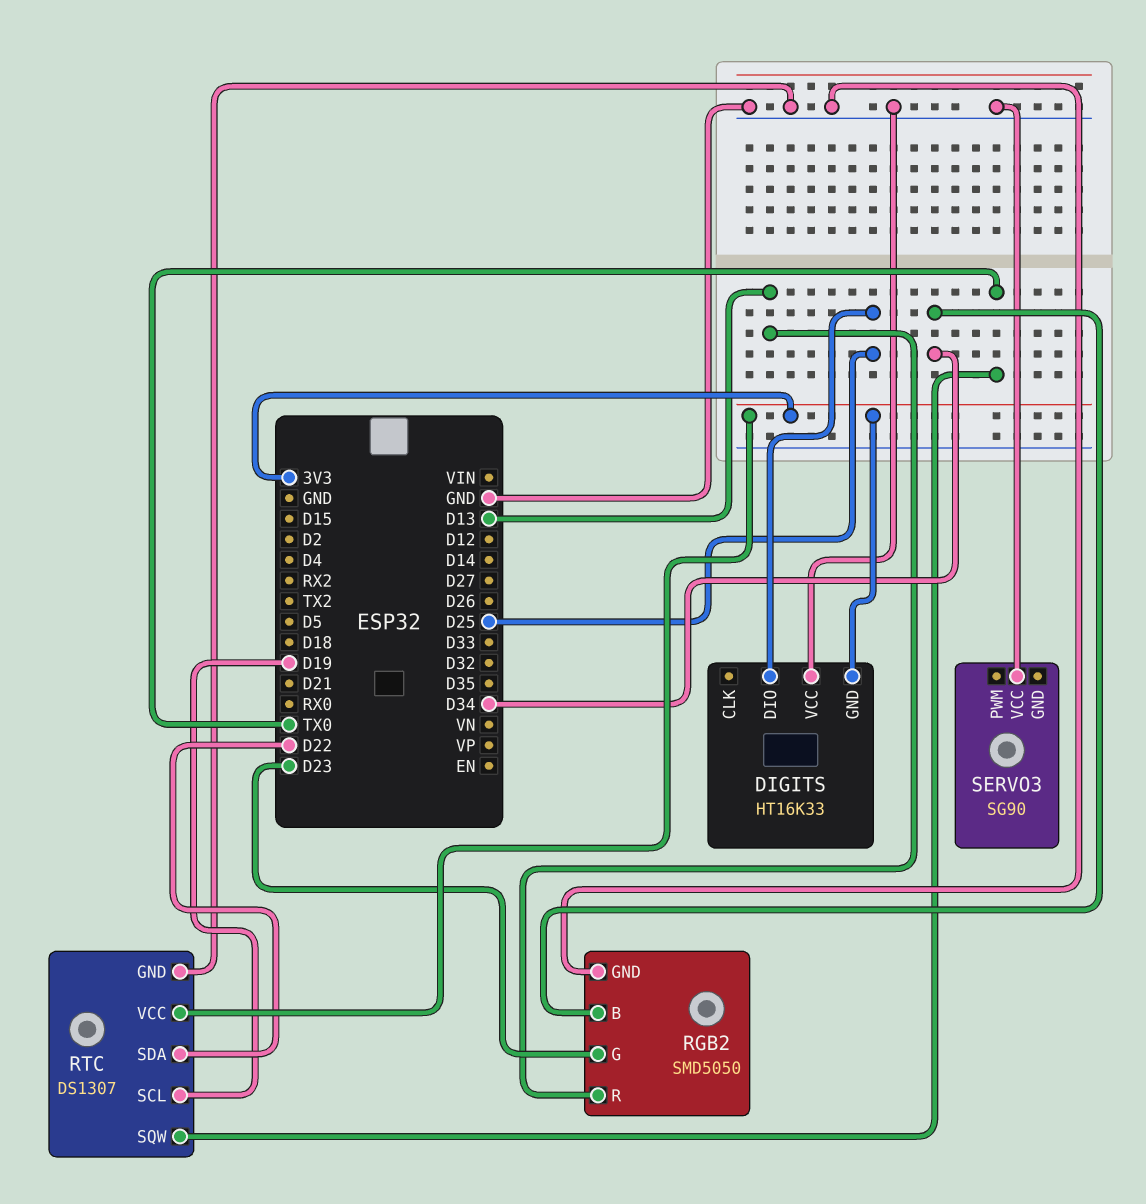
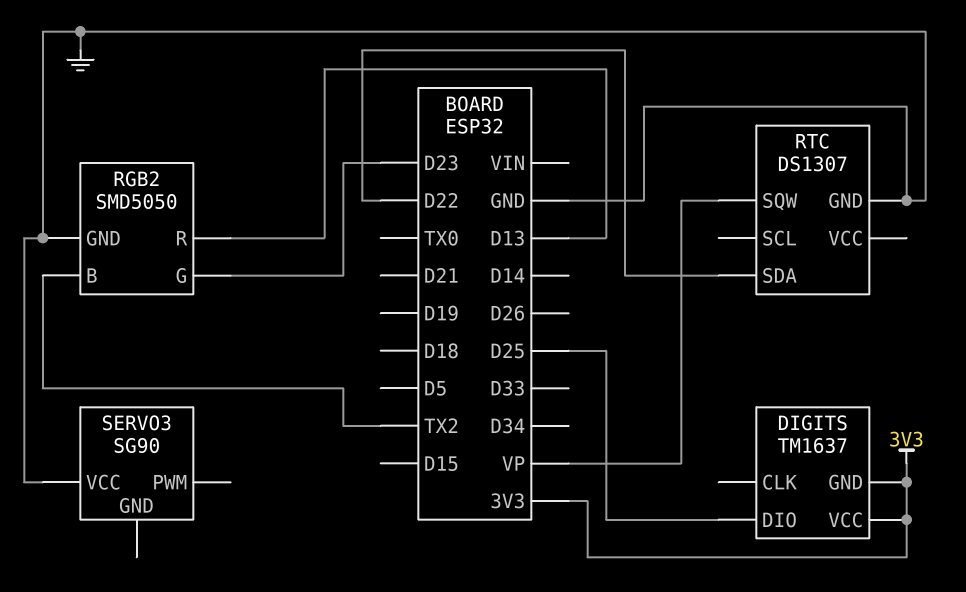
DIGITS: HT16K33 -> TM1637
DIGITS pin VCC: GND -> 3V3
RGB2 pin B: D34 -> TX2
RTC pin SCL: D19 -> none
RTC pin SQW: TX0 -> VP
RTC pin VCC: 3V3 -> none

